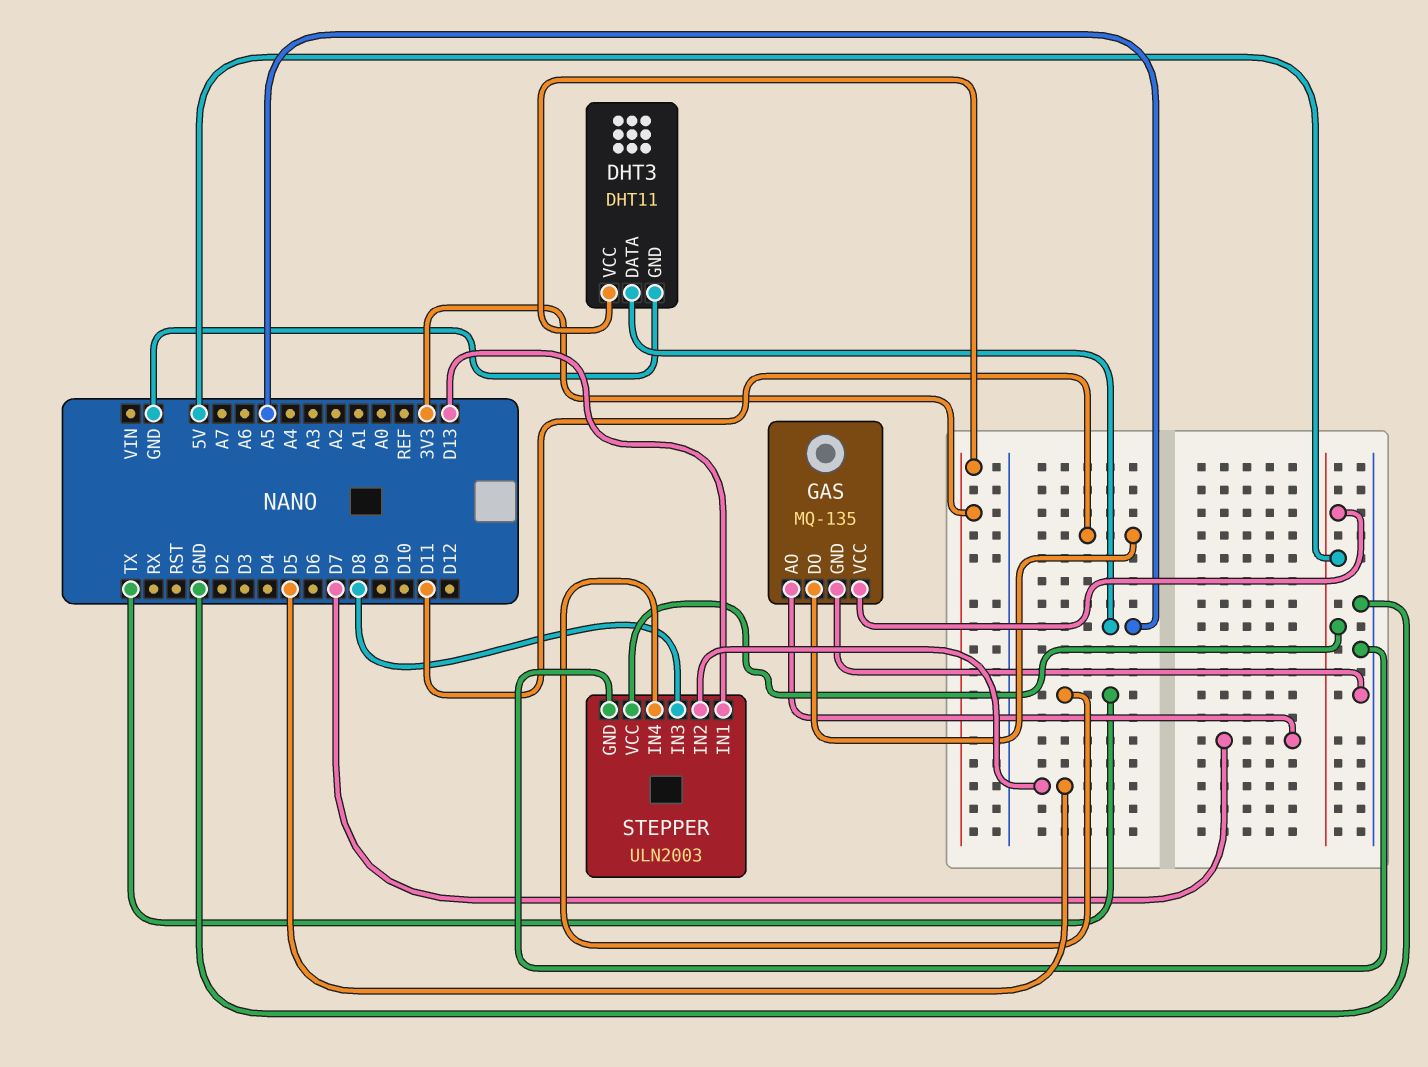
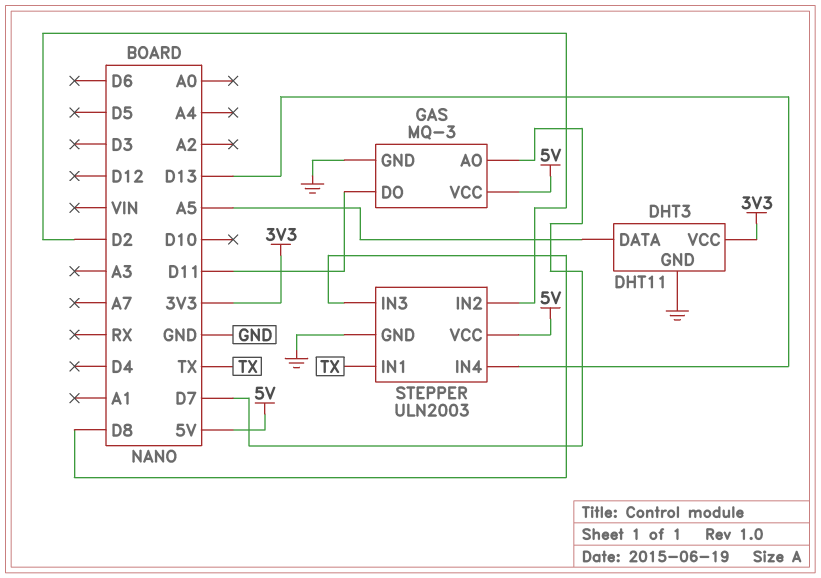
GAS: MQ-135 -> MQ-3
STEPPER pin IN1: D13 -> TX
STEPPER pin IN2: D5 -> D2
STEPPER pin IN4: TX -> D13

